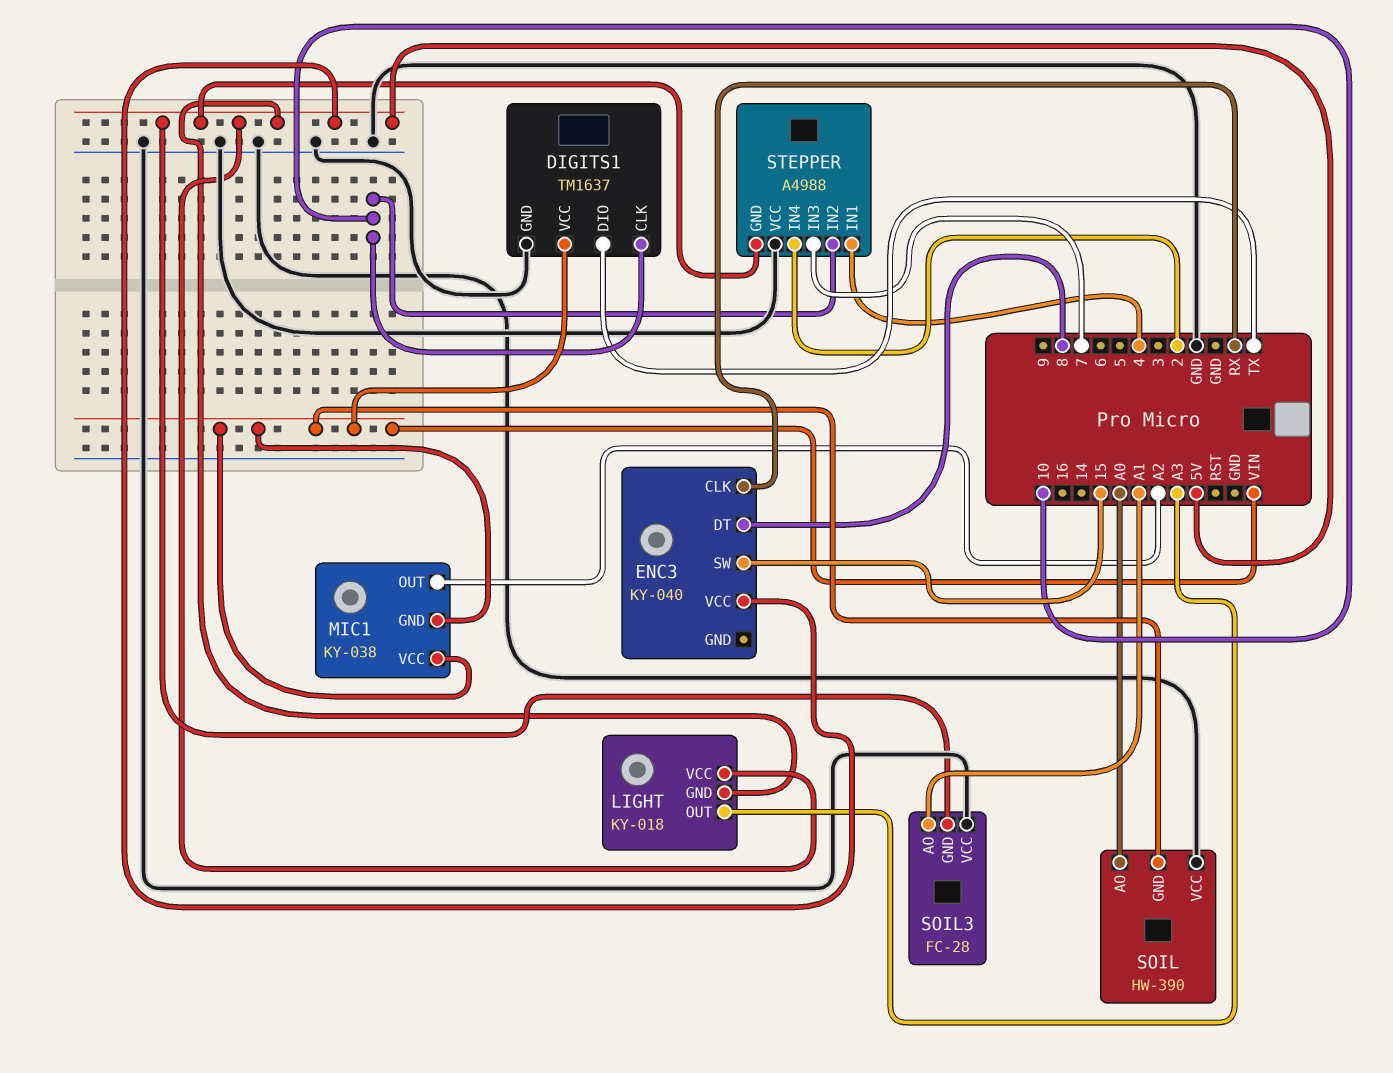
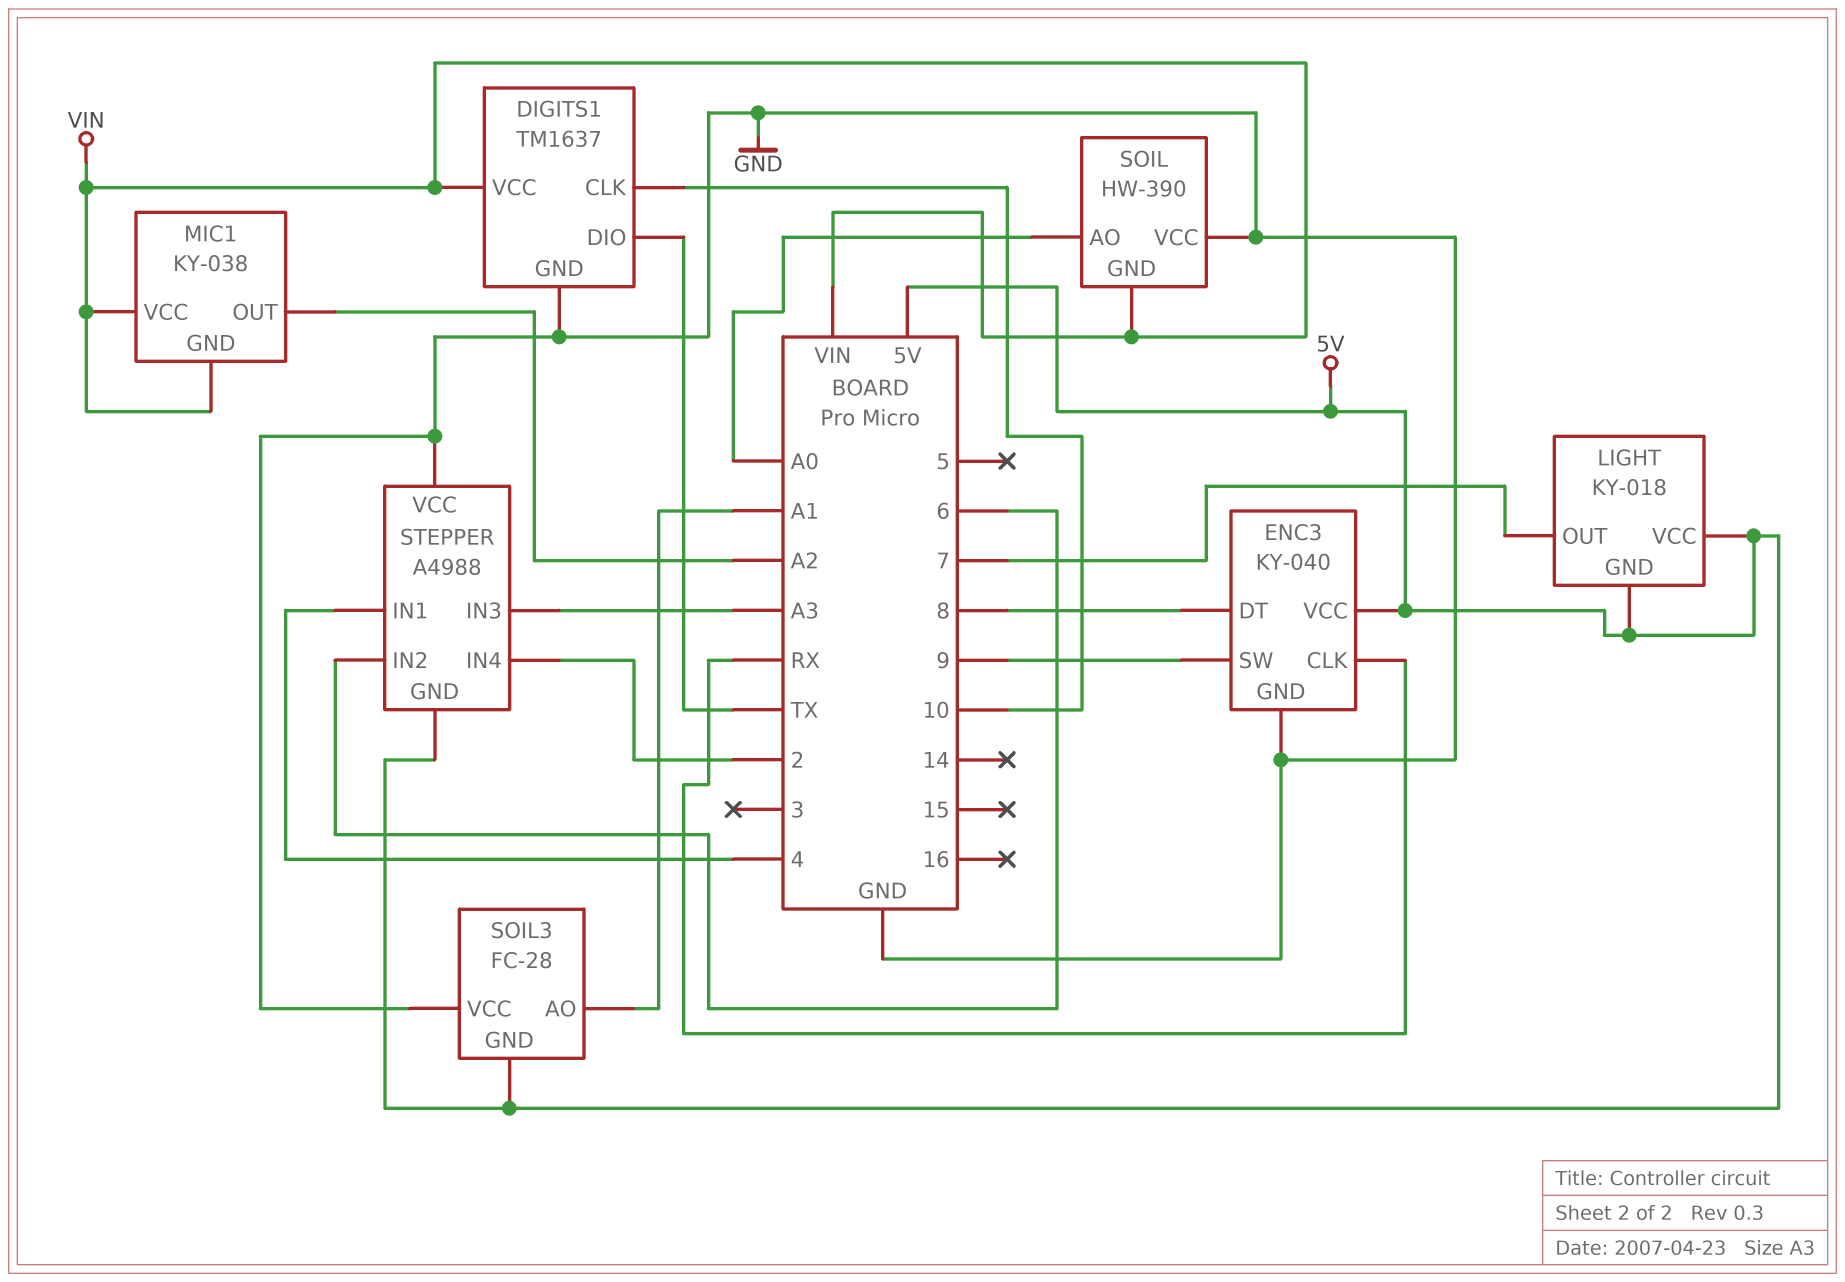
ENC3 pin GND: none -> GND
ENC3 pin SW: 15 -> 9
LIGHT pin OUT: A3 -> 7
STEPPER pin IN2: 10 -> 6
STEPPER pin IN3: 7 -> A3

